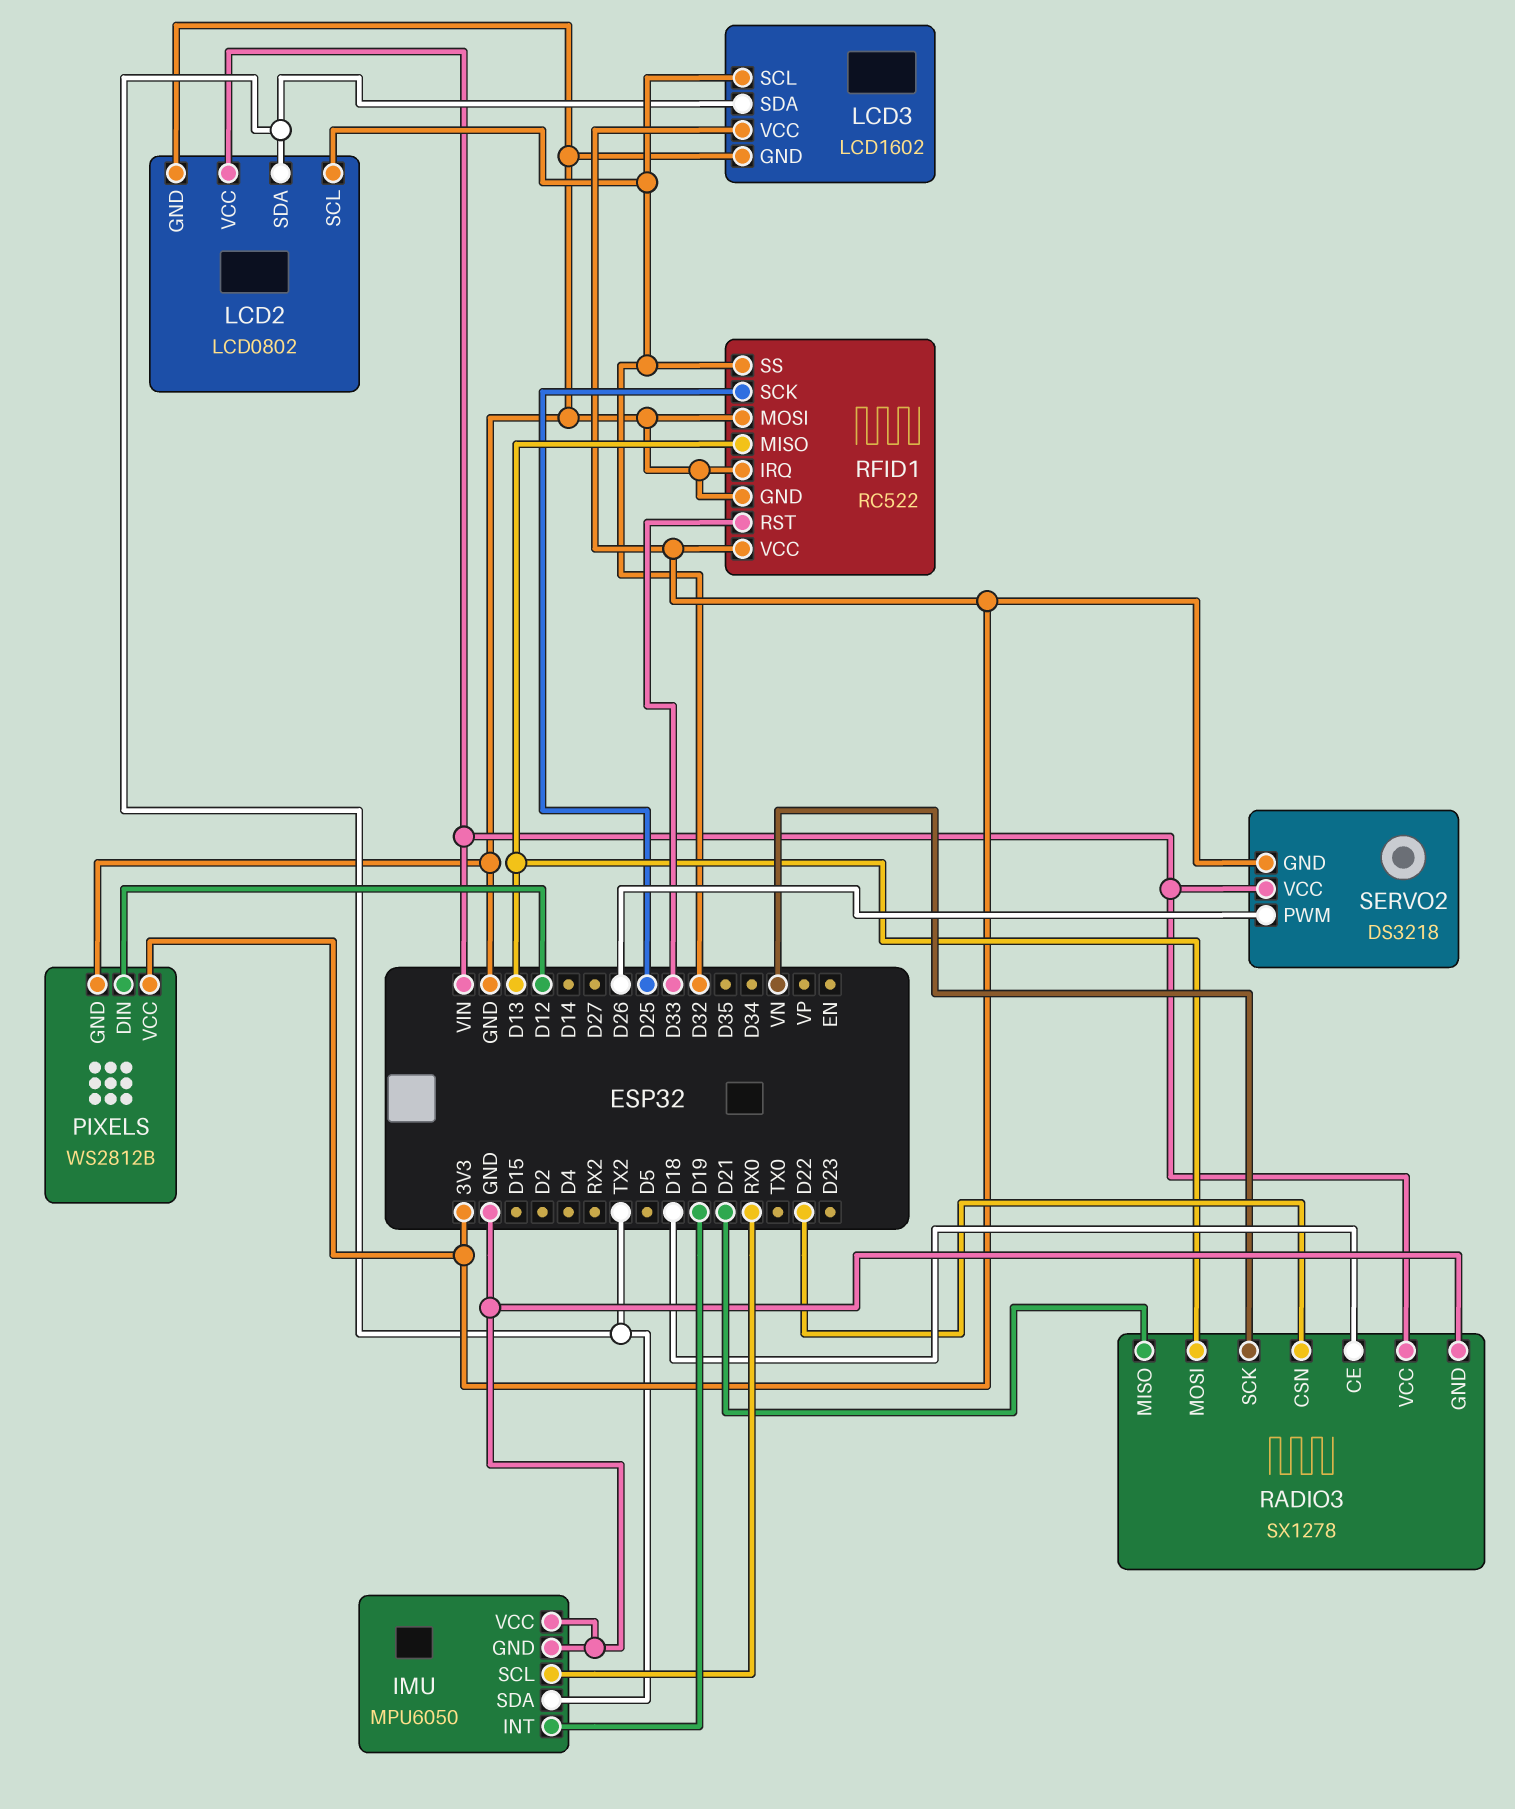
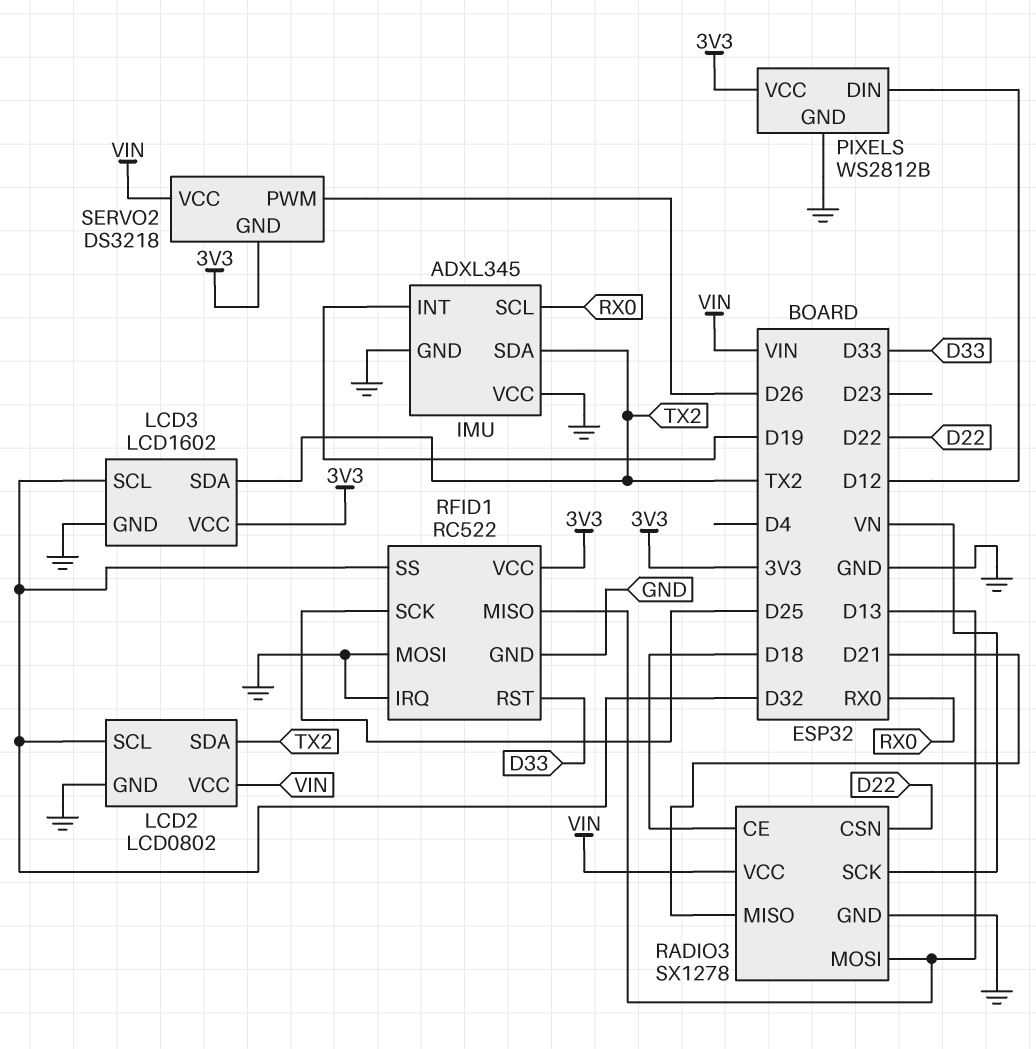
IMU: MPU6050 -> ADXL345

